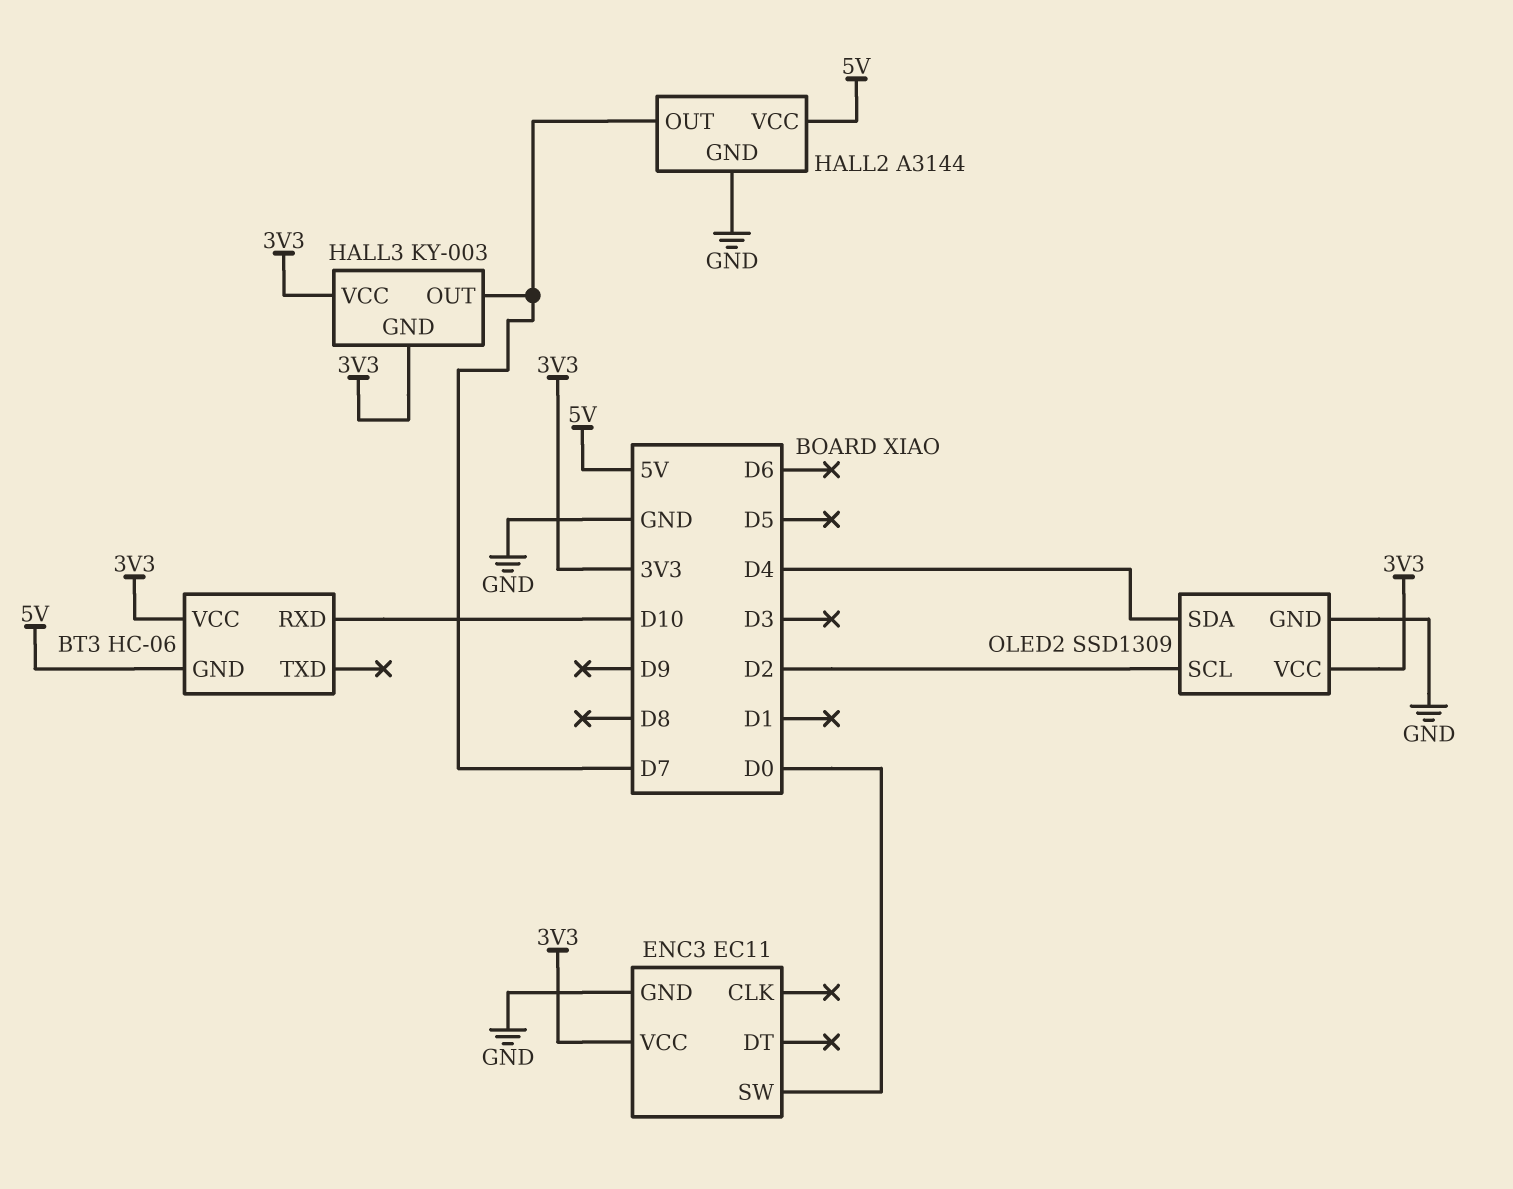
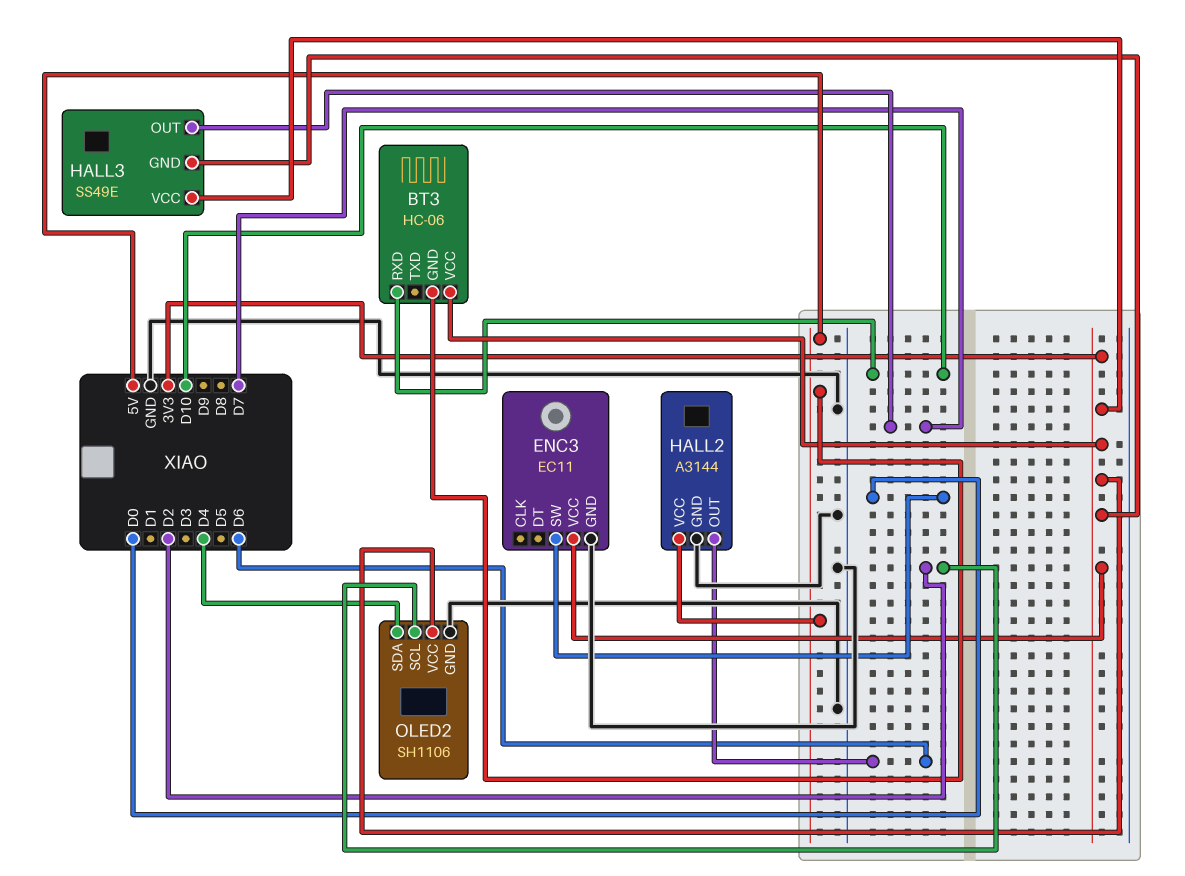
HALL2 pin OUT: D7 -> D6
HALL3: KY-003 -> SS49E
OLED2: SSD1309 -> SH1106

